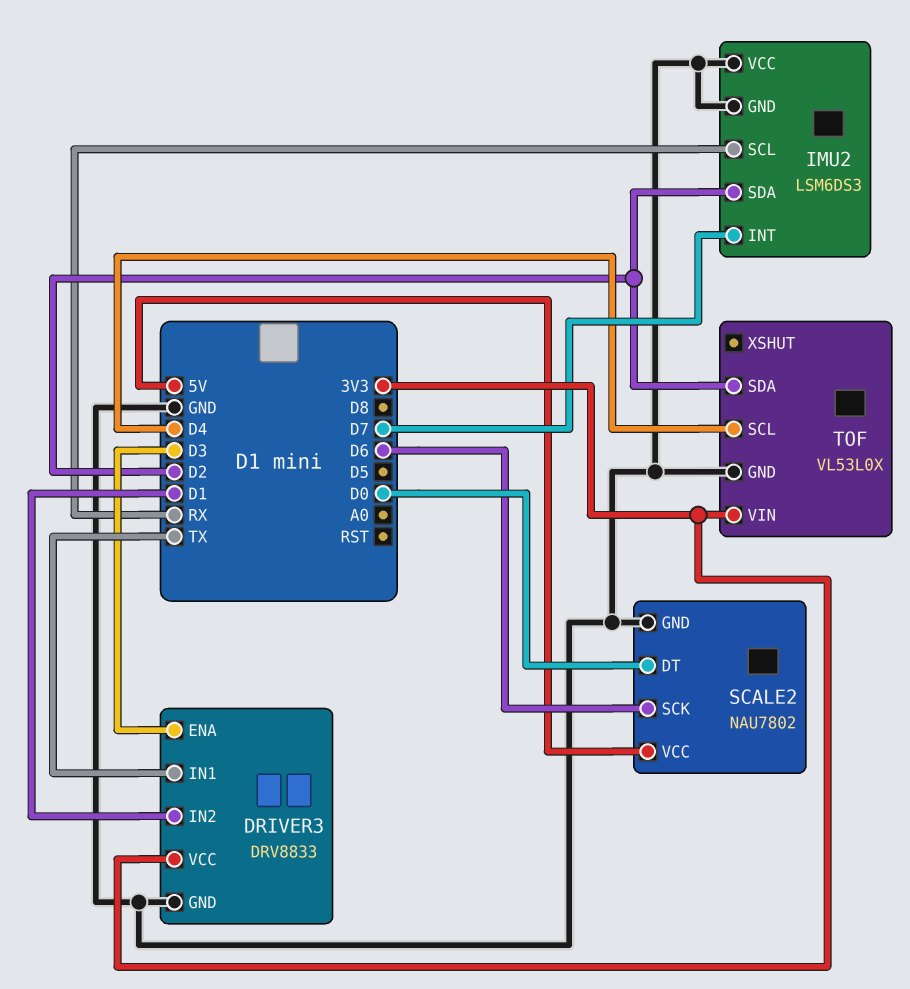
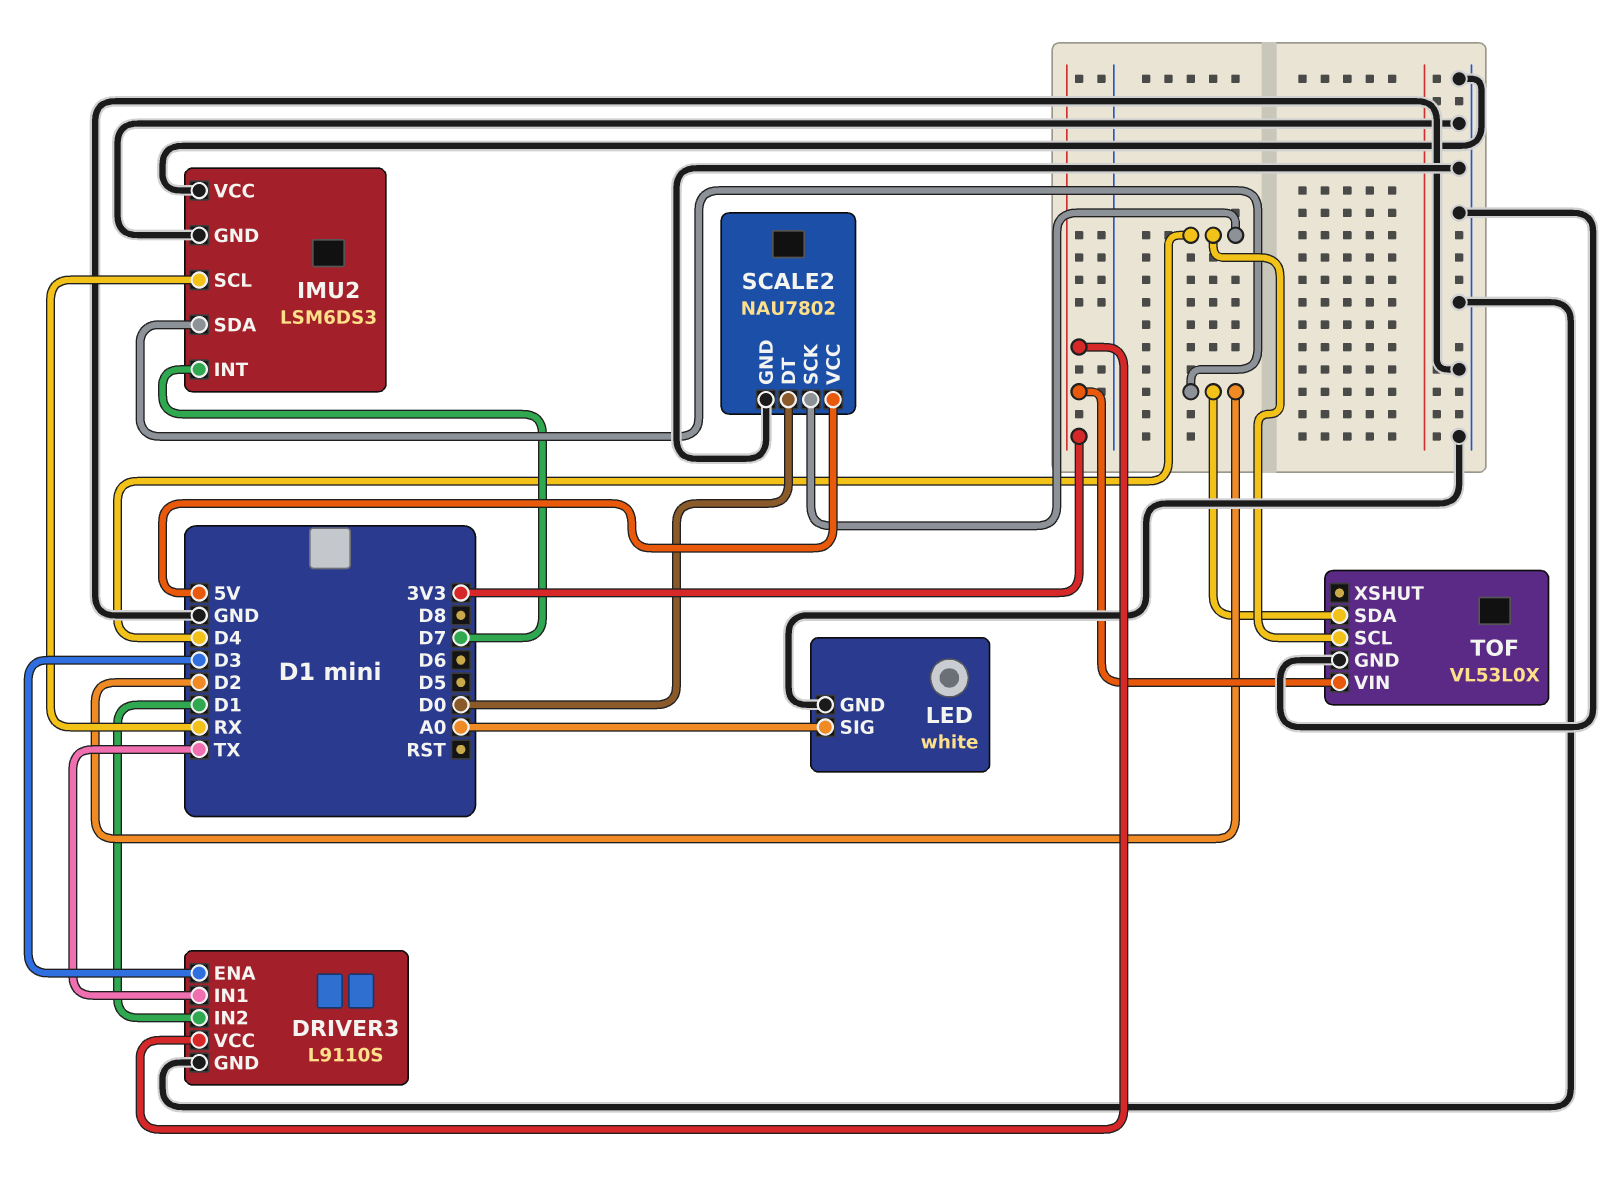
DRIVER3: DRV8833 -> L9110S
LED: none -> white
LED pin GND: none -> GND
LED pin SIG: none -> A0
SCALE2 pin SCK: D6 -> D4

